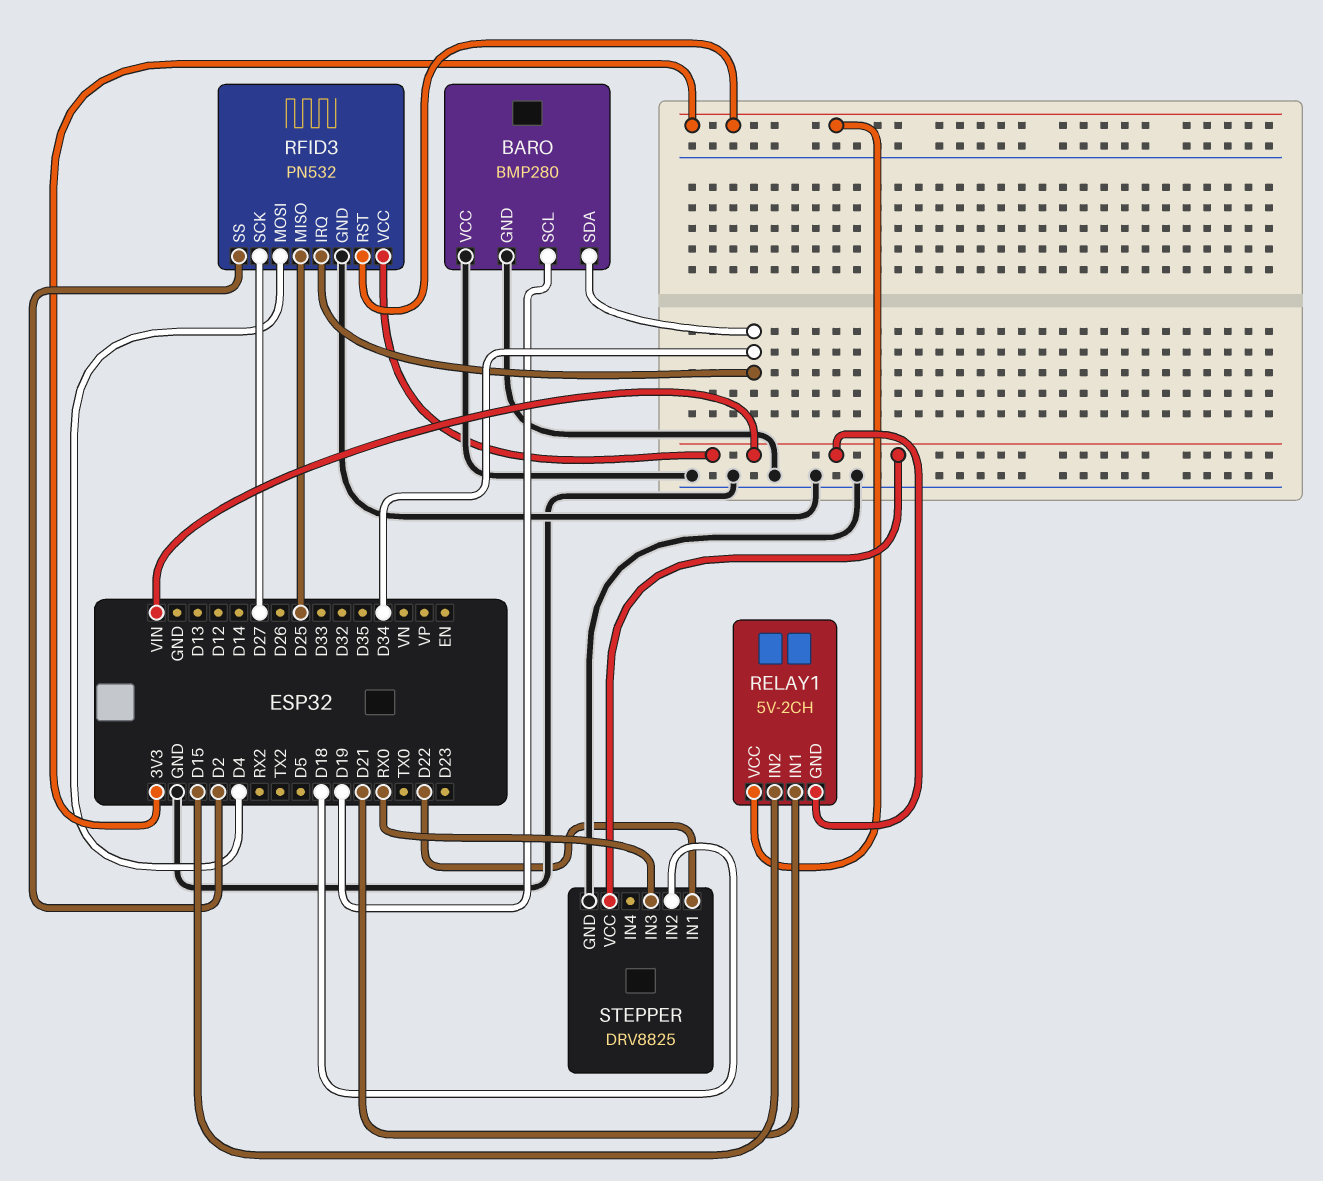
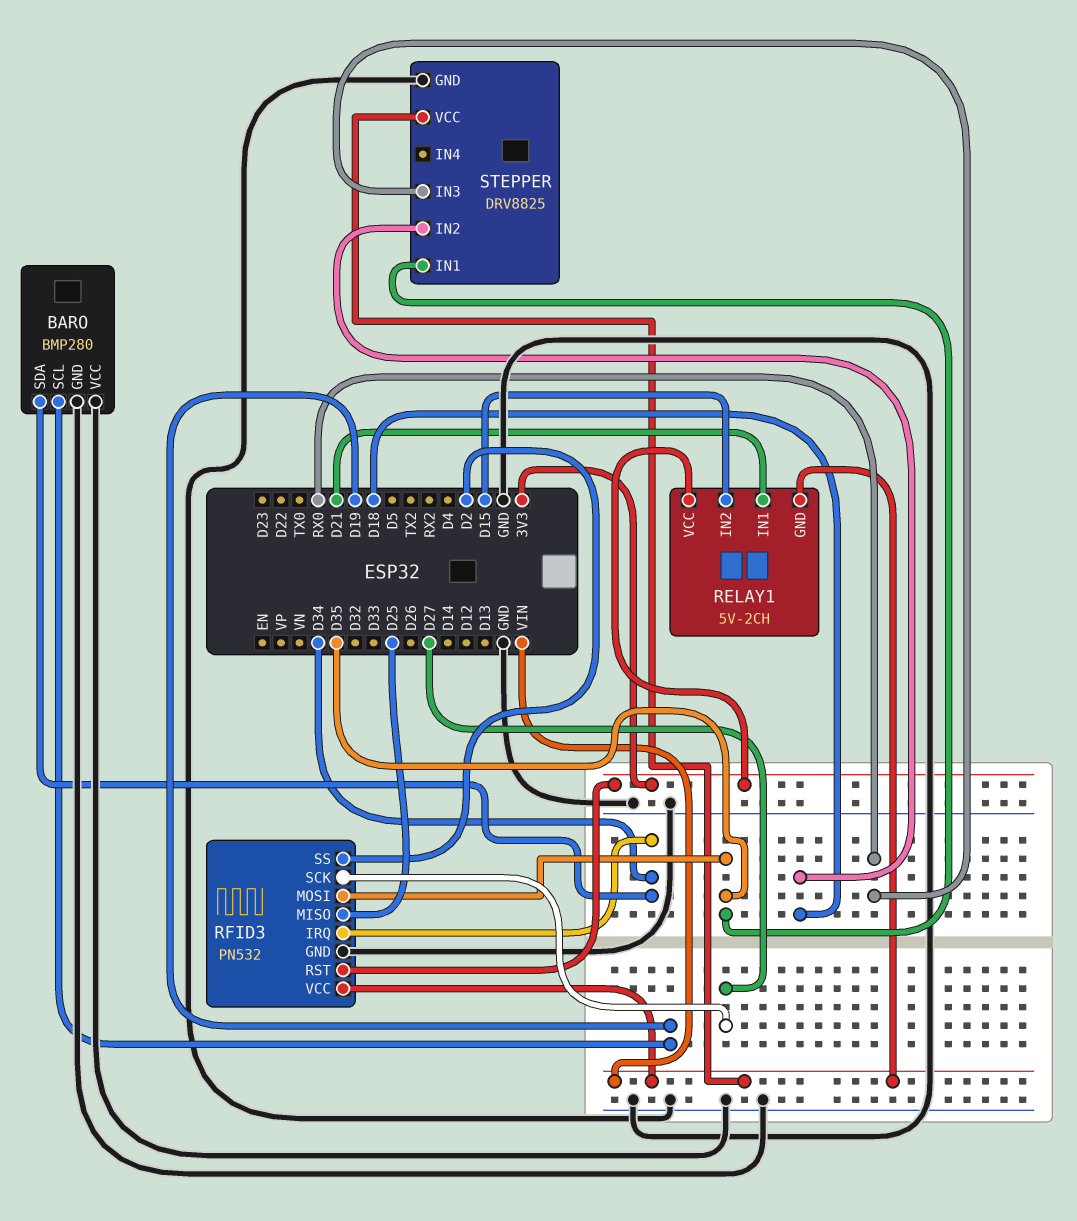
RFID3 pin MOSI: D4 -> D35
STEPPER pin IN1: D22 -> D35

